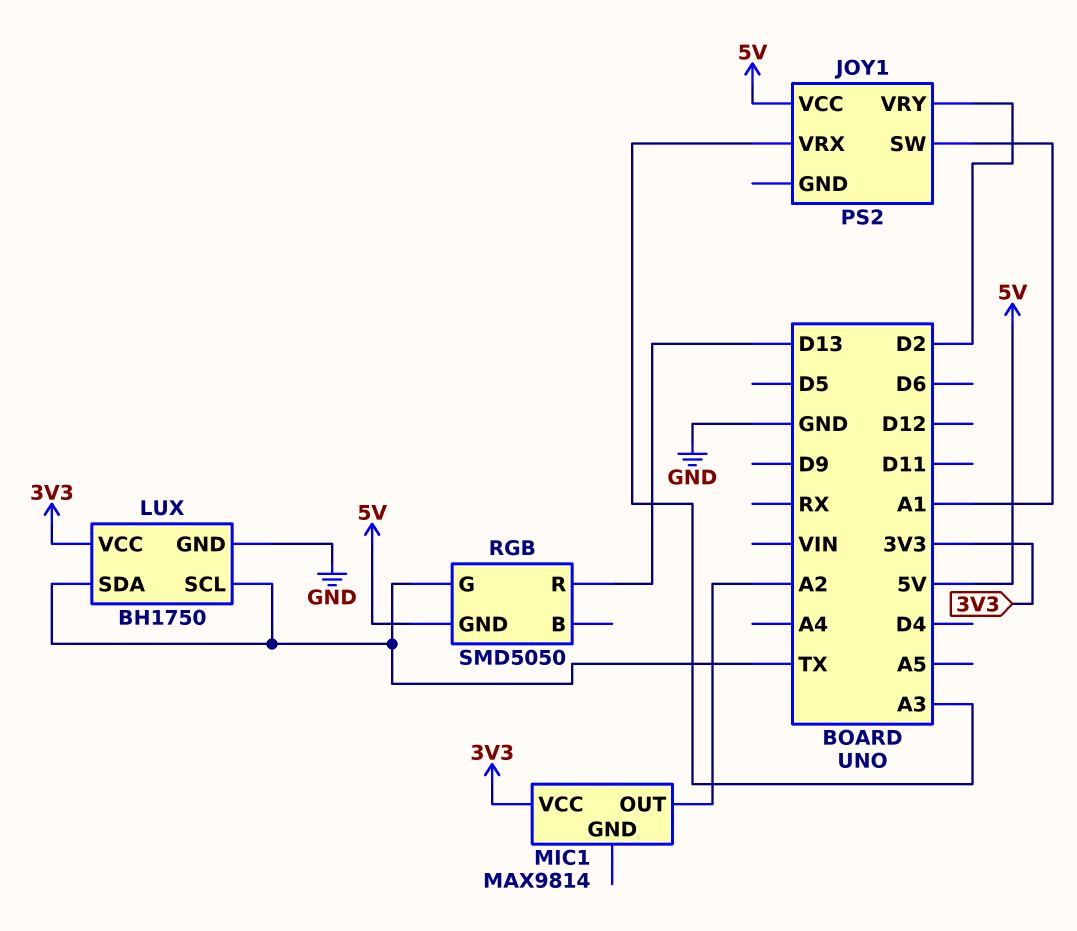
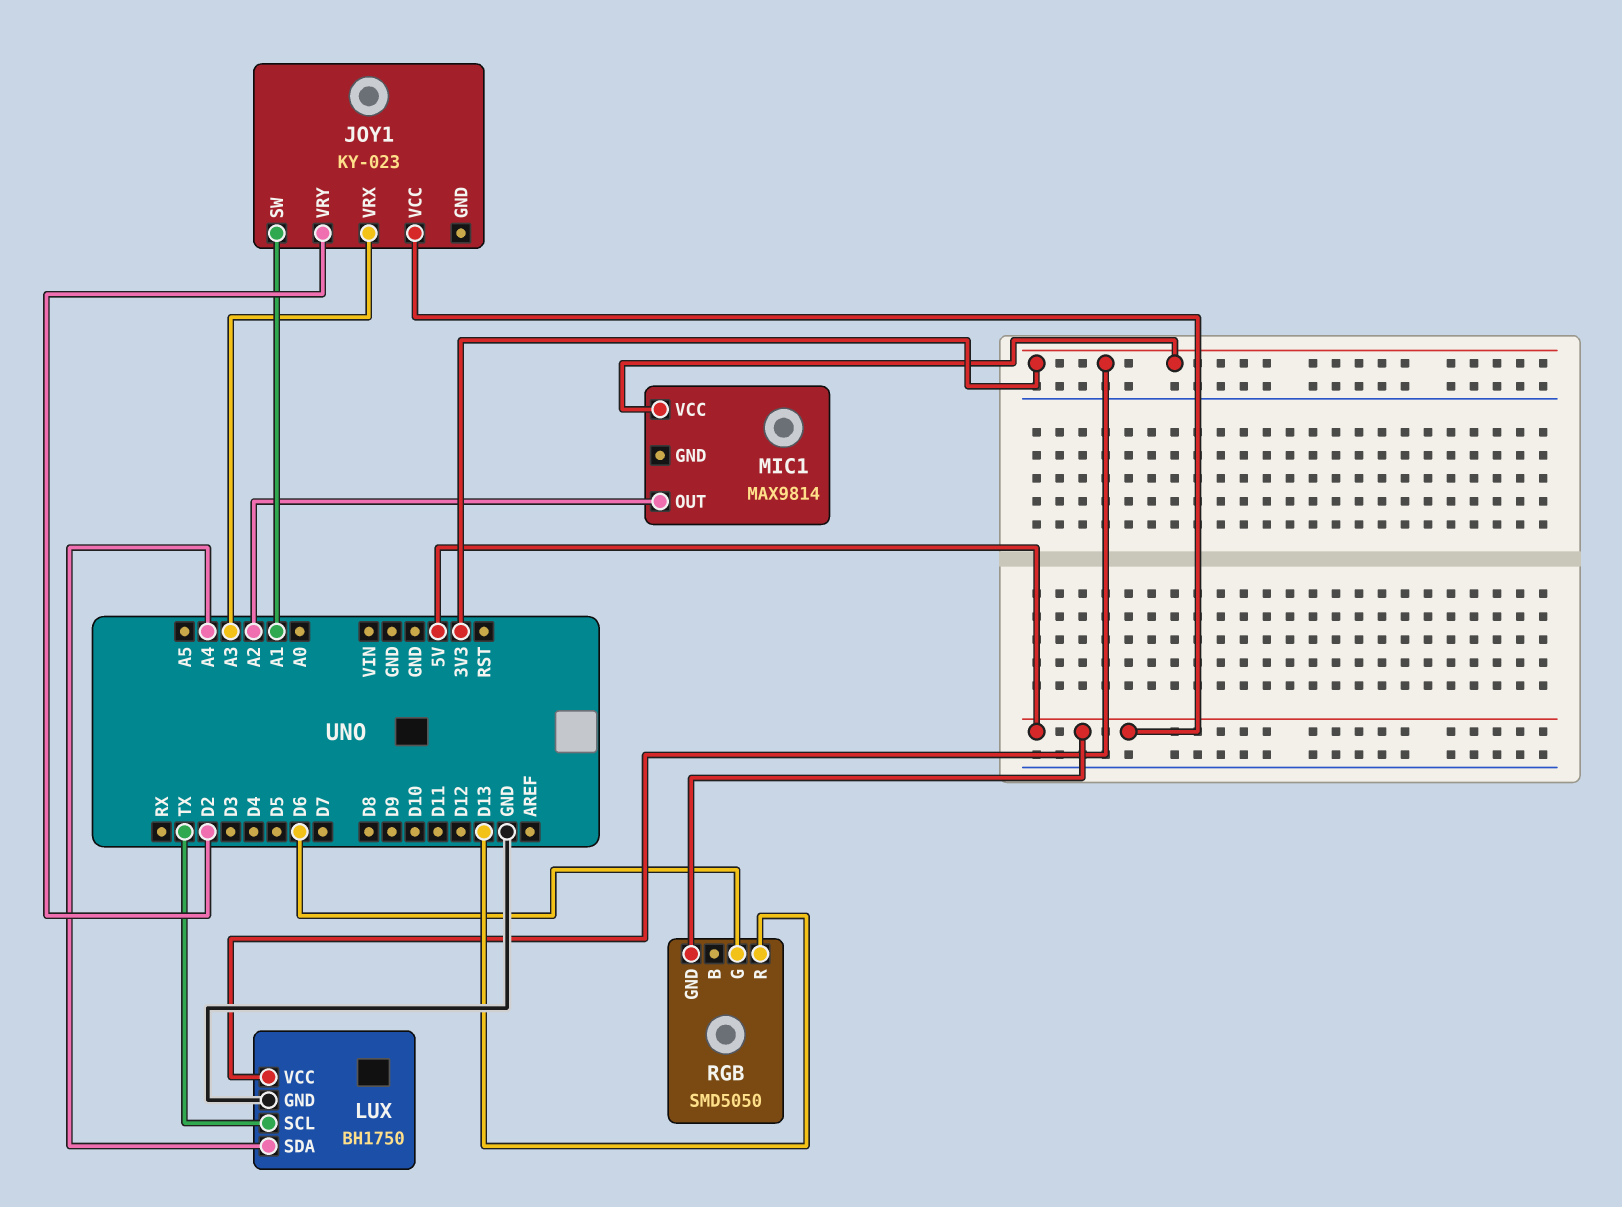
JOY1: PS2 -> KY-023
LUX pin SDA: TX -> A4
RGB pin G: TX -> D6

